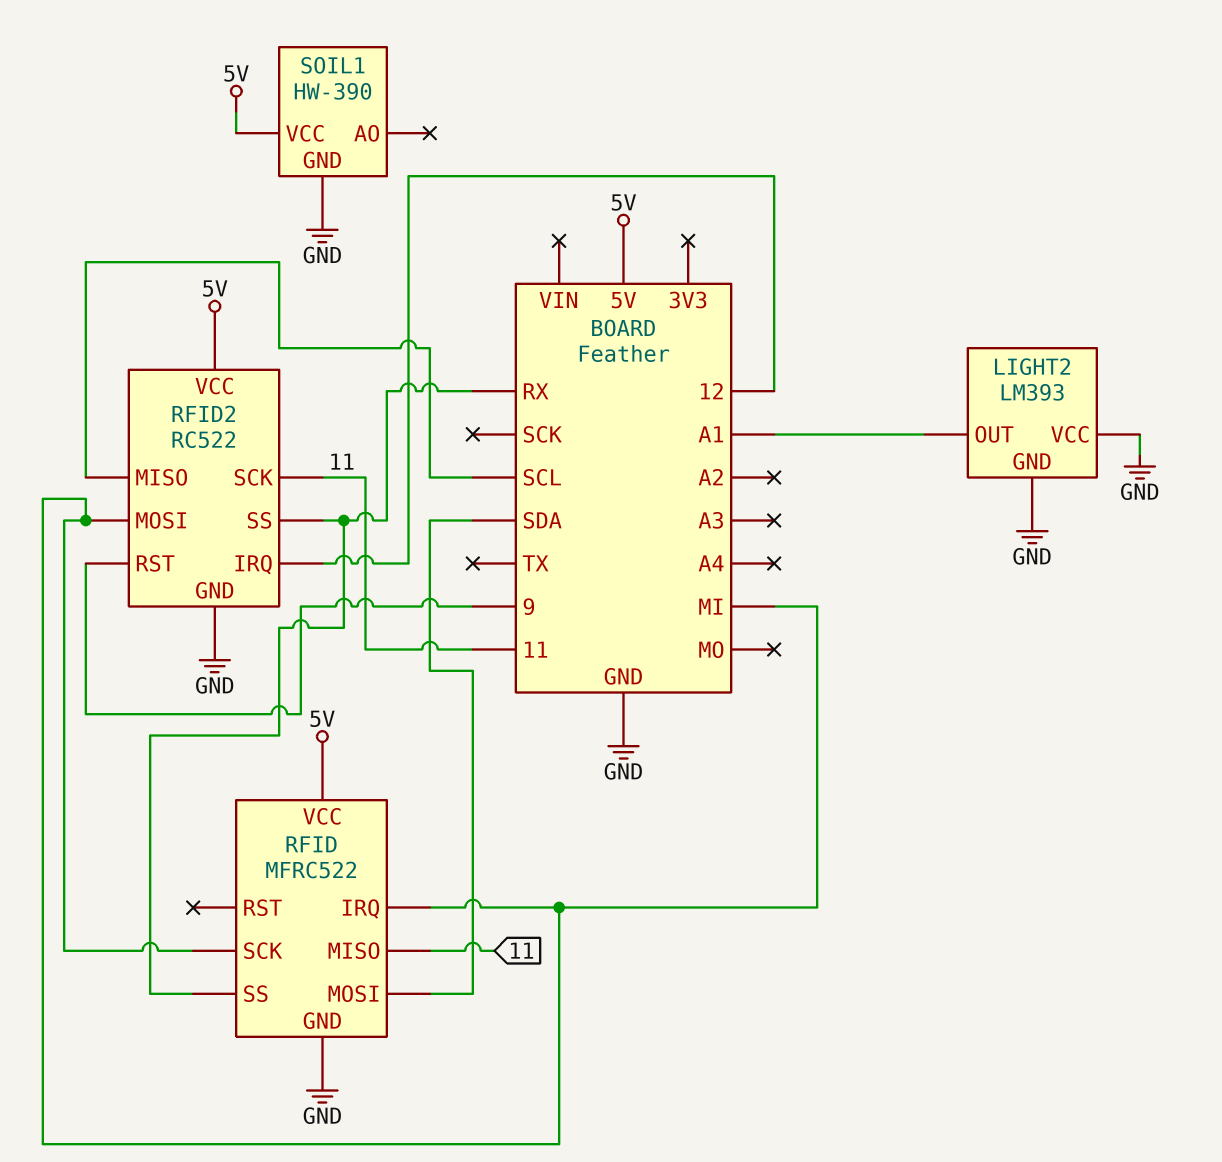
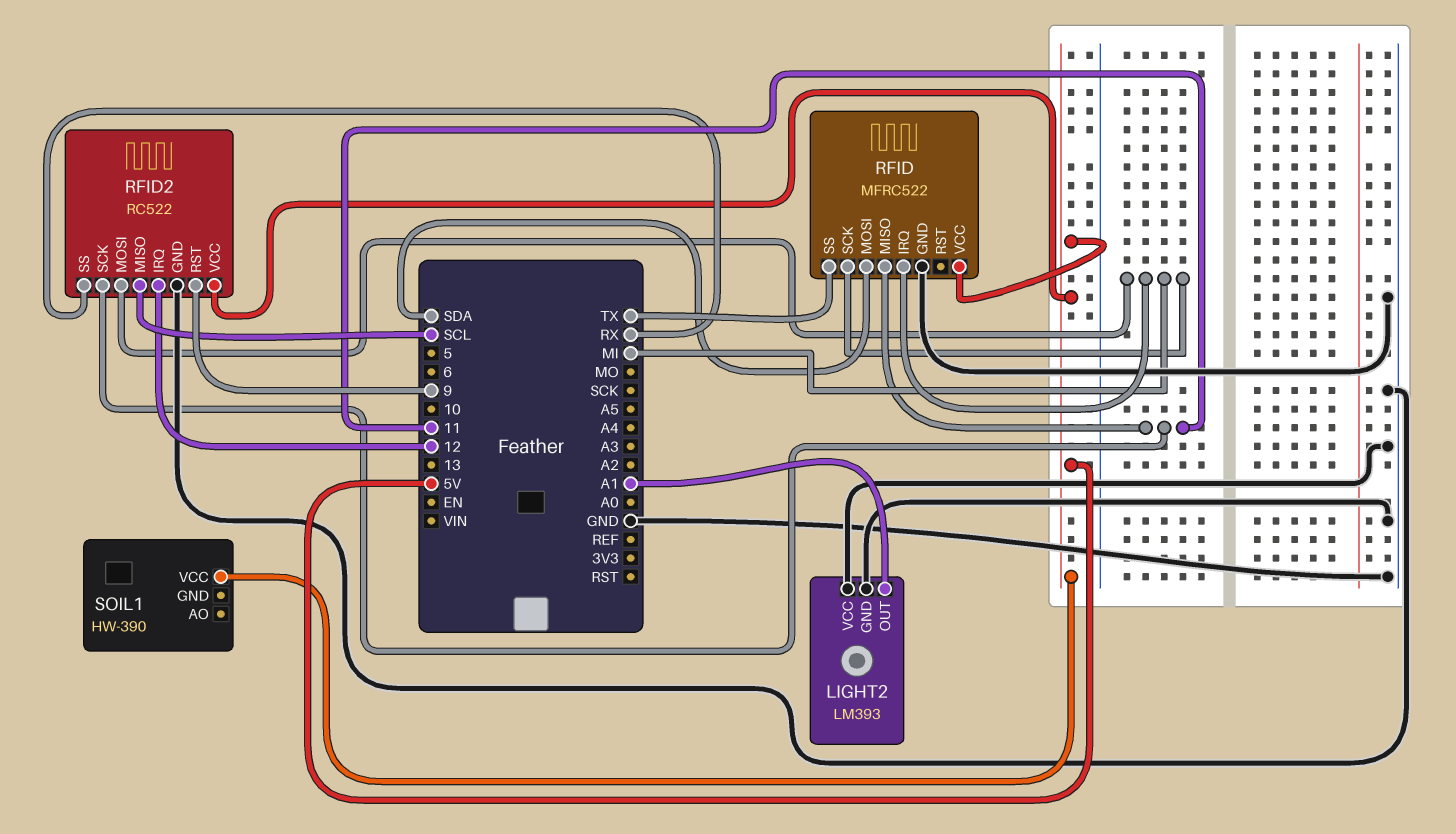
RFID pin SS: RX -> TX
SOIL1 pin GND: GND -> none

